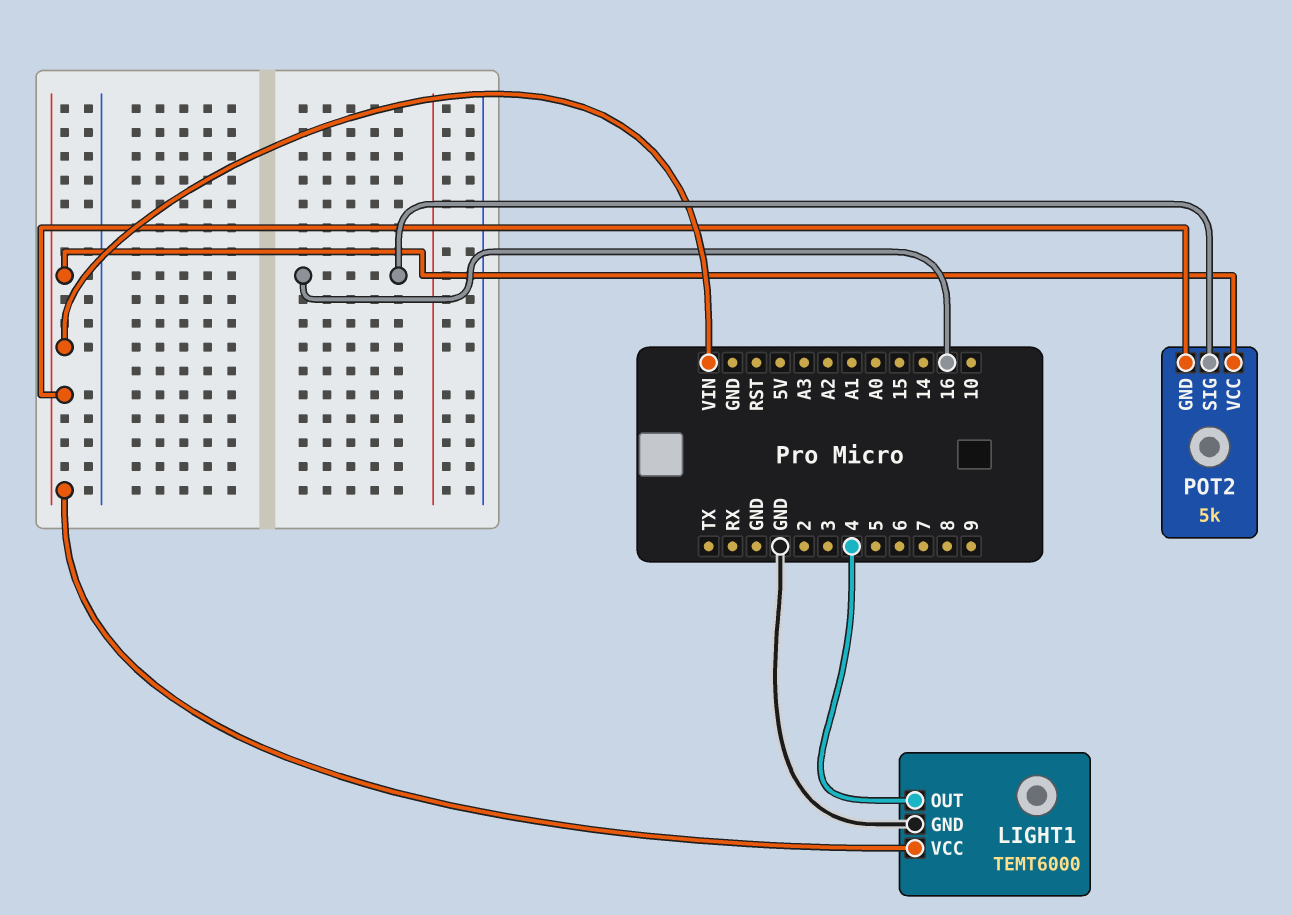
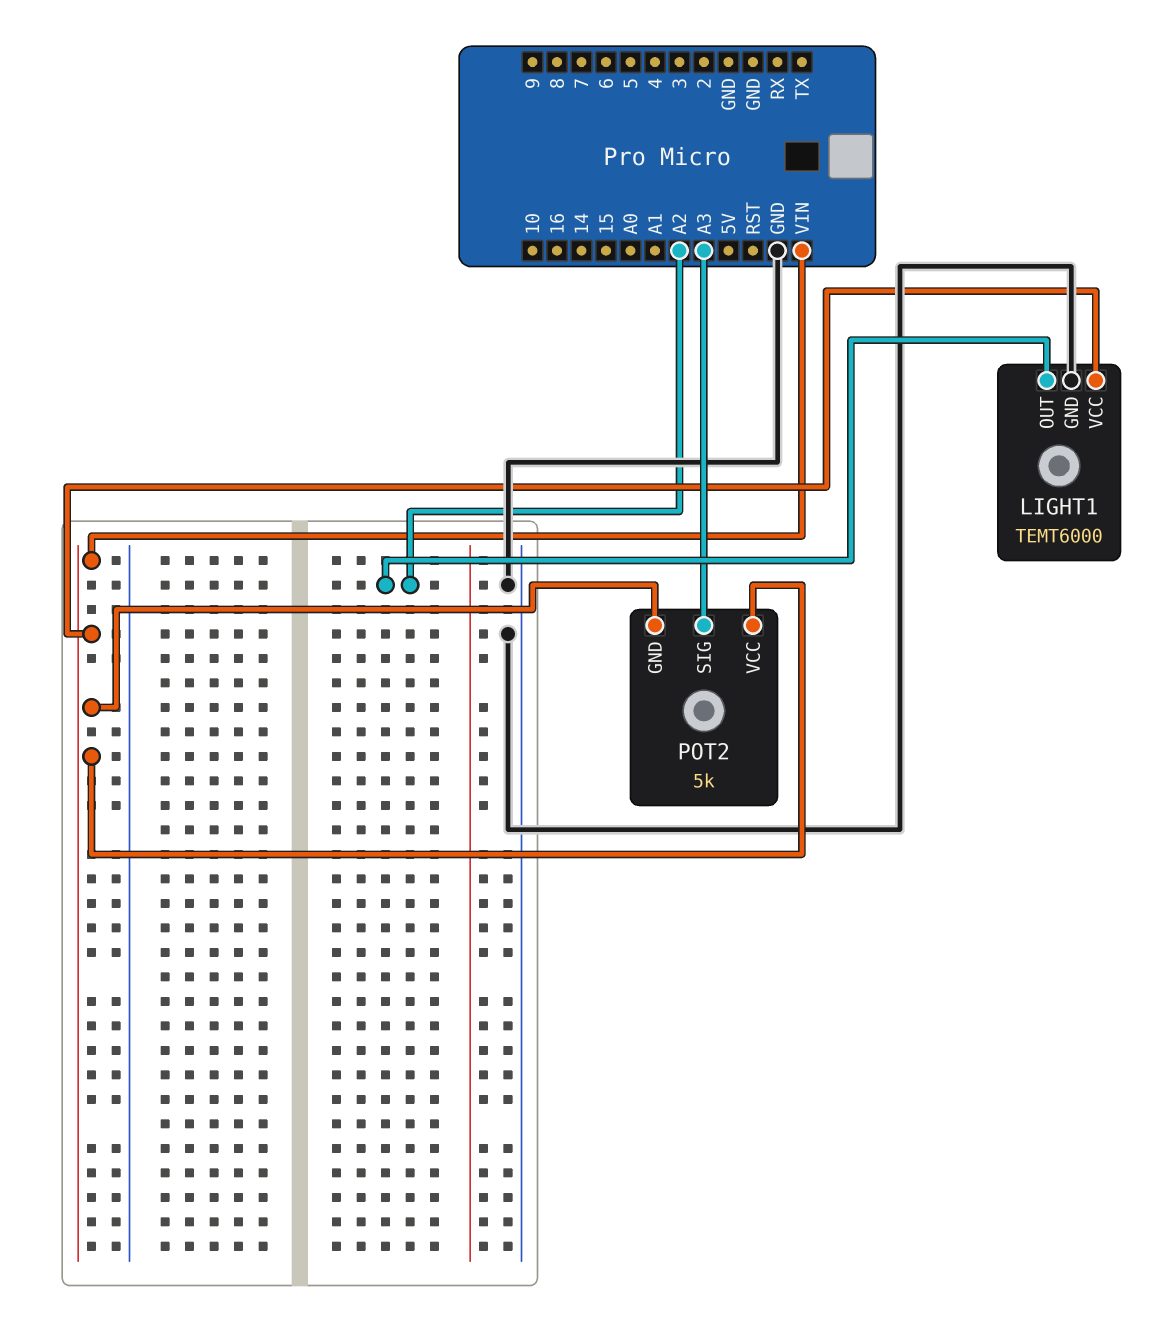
LIGHT1 pin OUT: 4 -> A2
POT2 pin SIG: 16 -> A3

